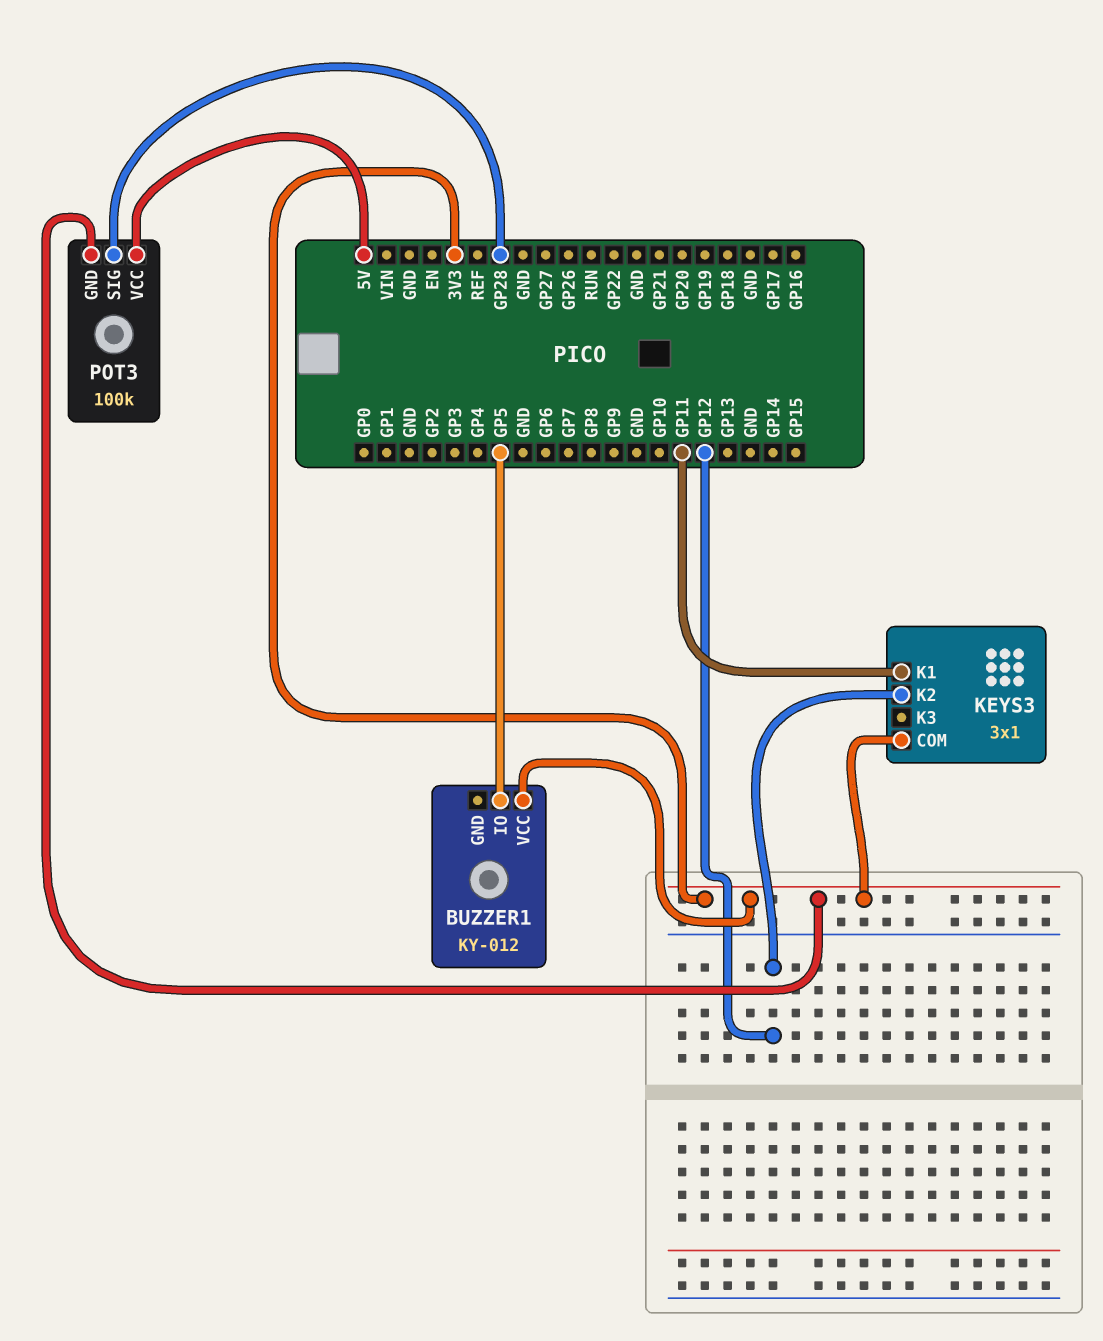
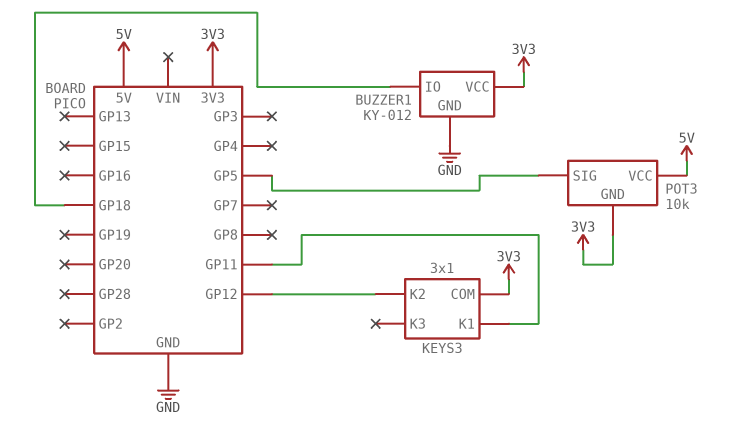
BUZZER1 pin GND: none -> GND
BUZZER1 pin IO: GP5 -> GP18
POT3: 100k -> 10k
POT3 pin SIG: GP28 -> GP5

